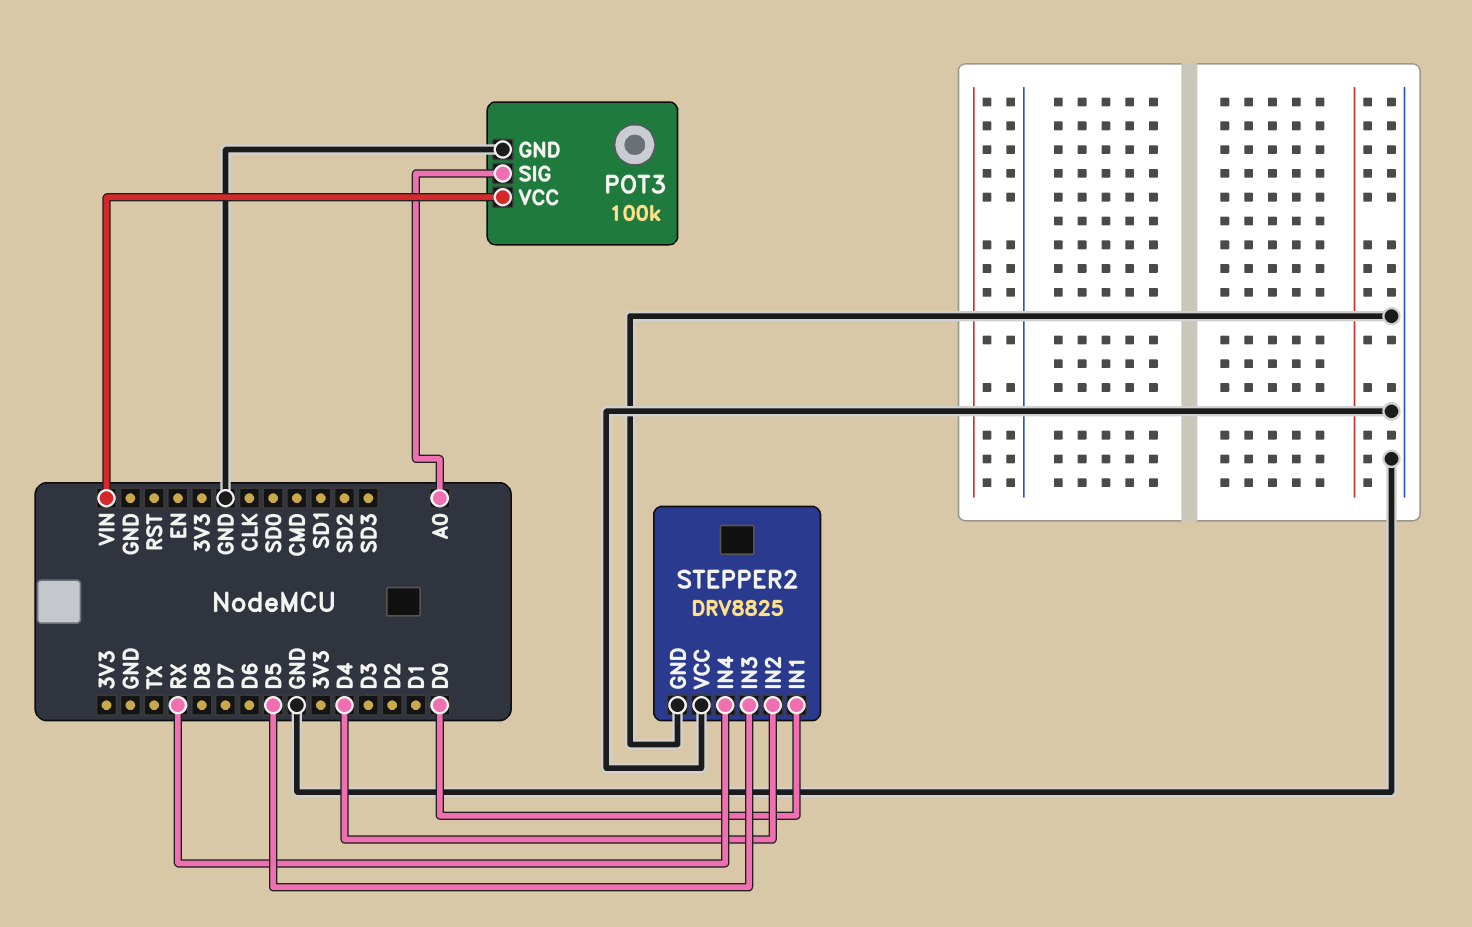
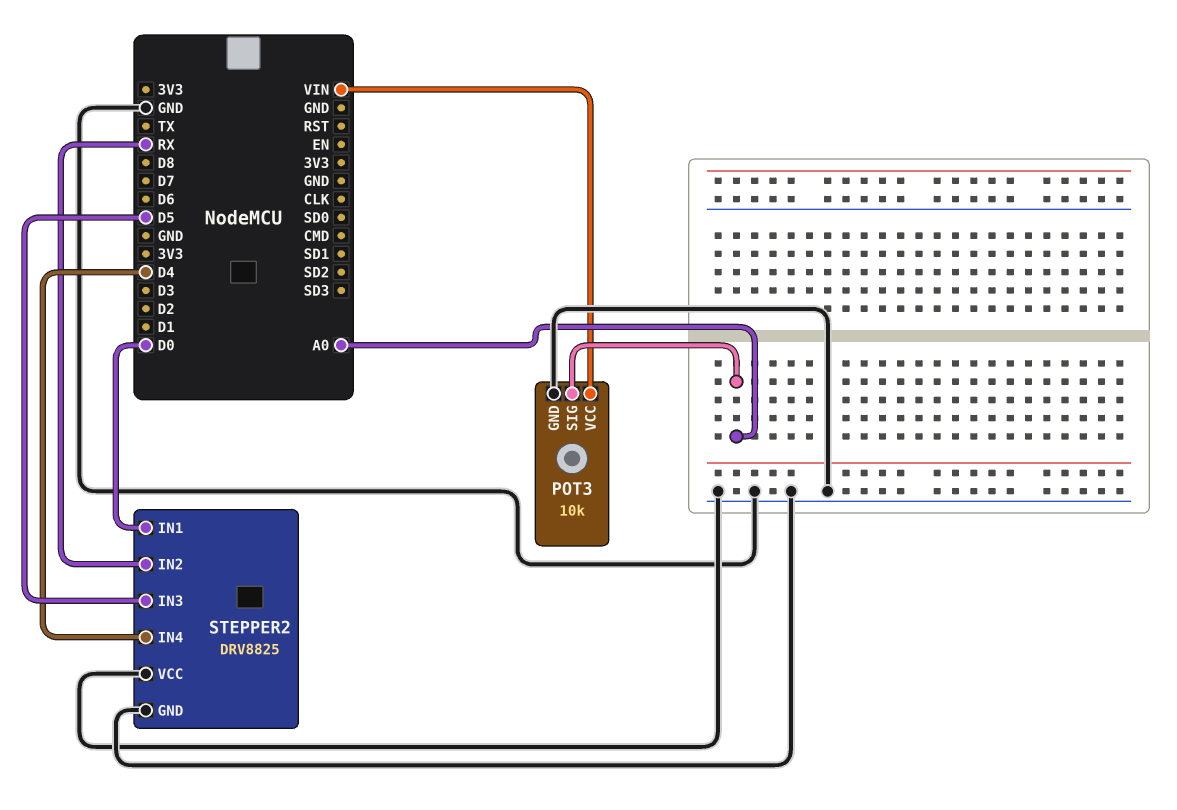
POT3: 100k -> 10k
STEPPER2 pin IN2: D4 -> RX
STEPPER2 pin IN4: RX -> D4

